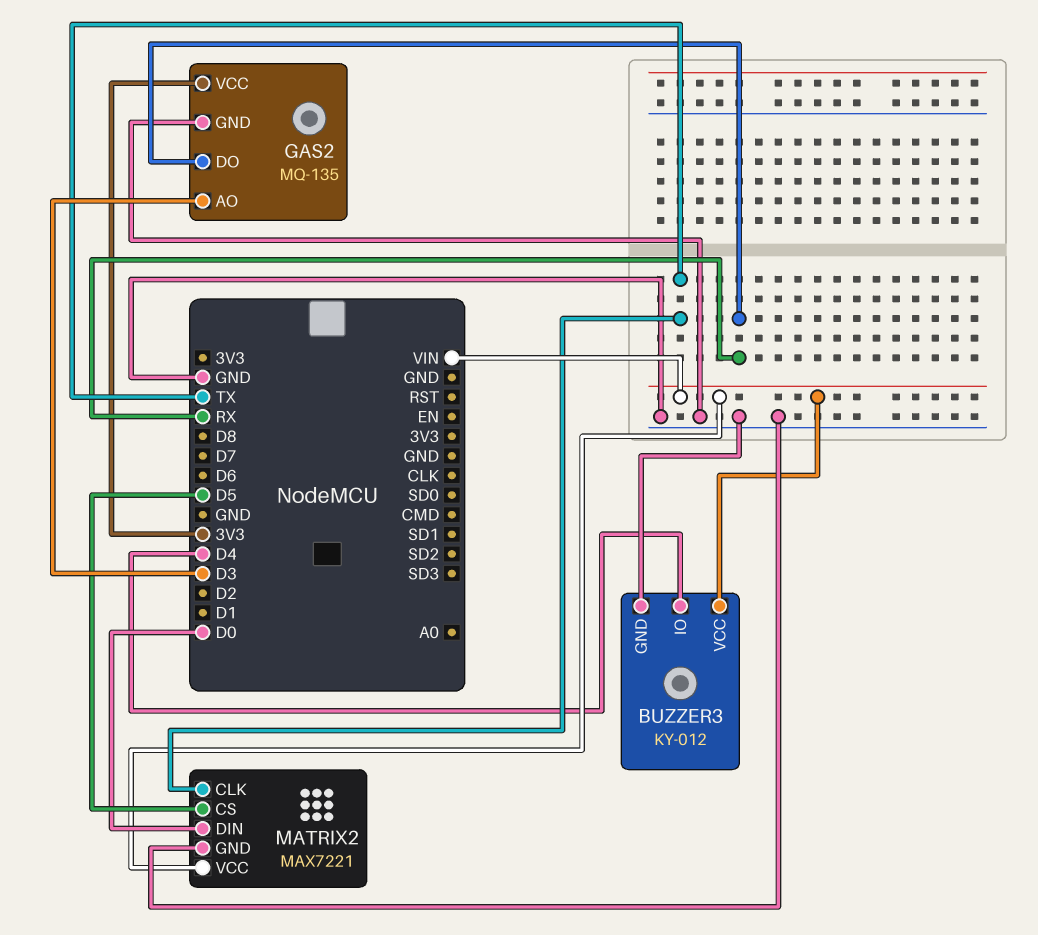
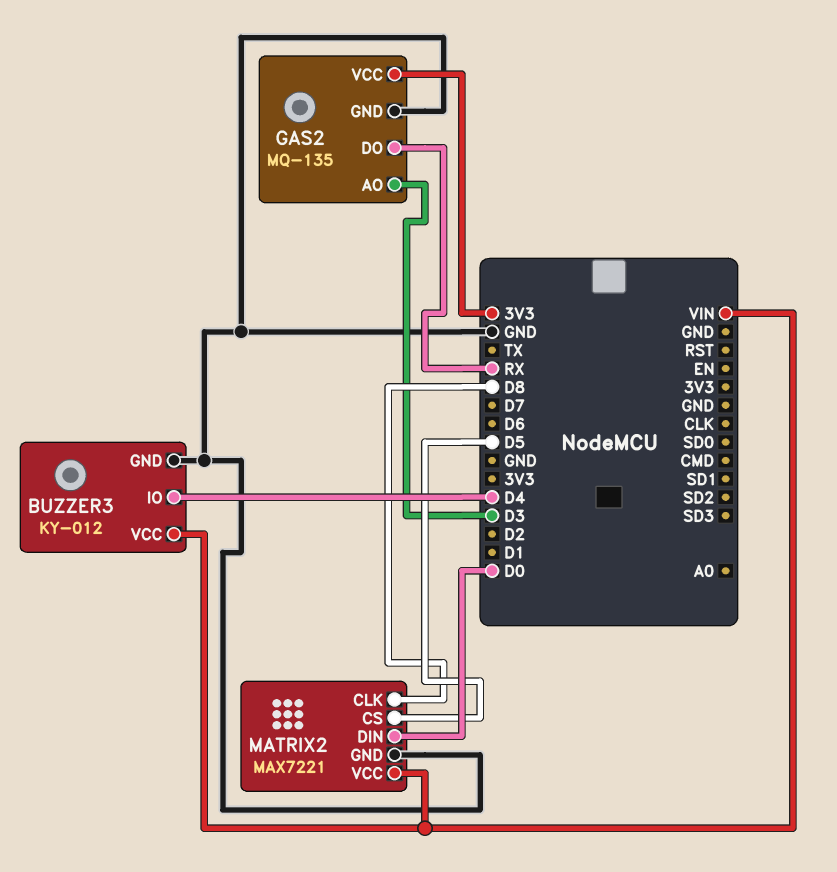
MATRIX2 pin CLK: TX -> D8

